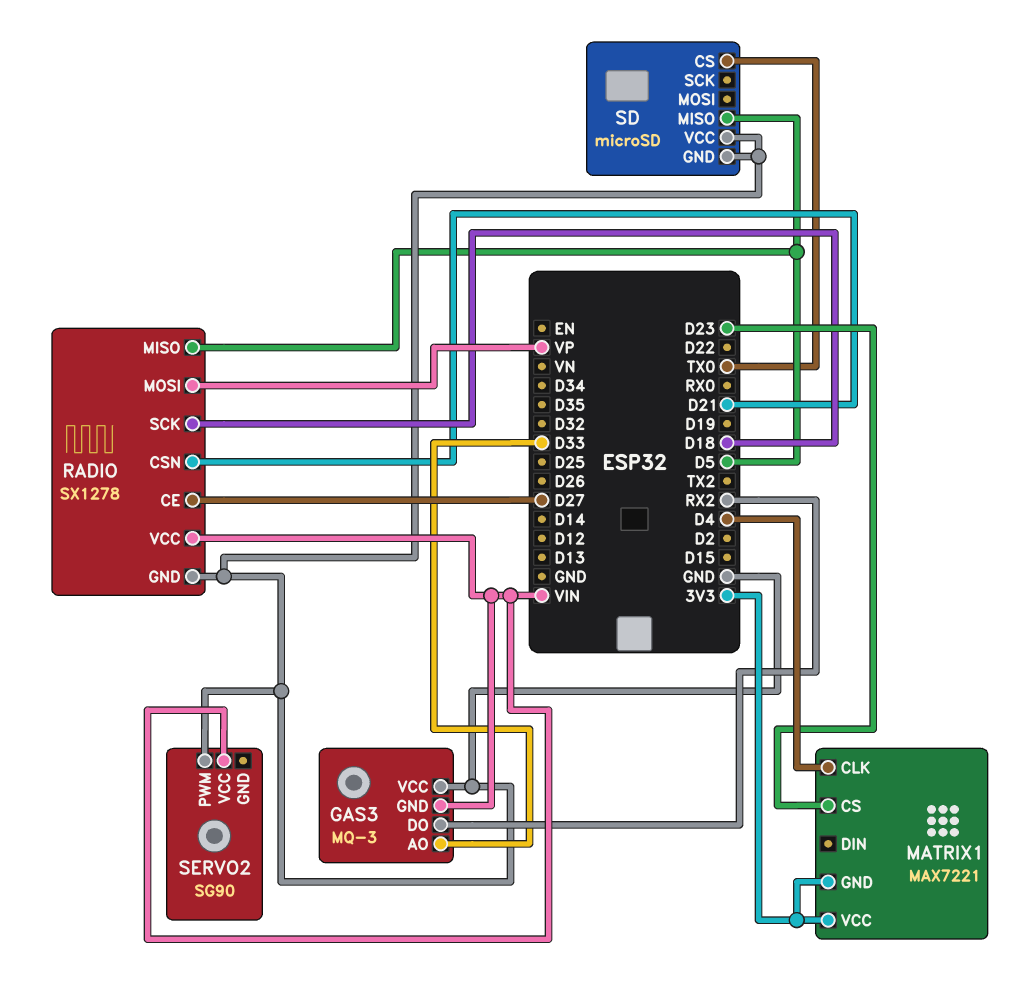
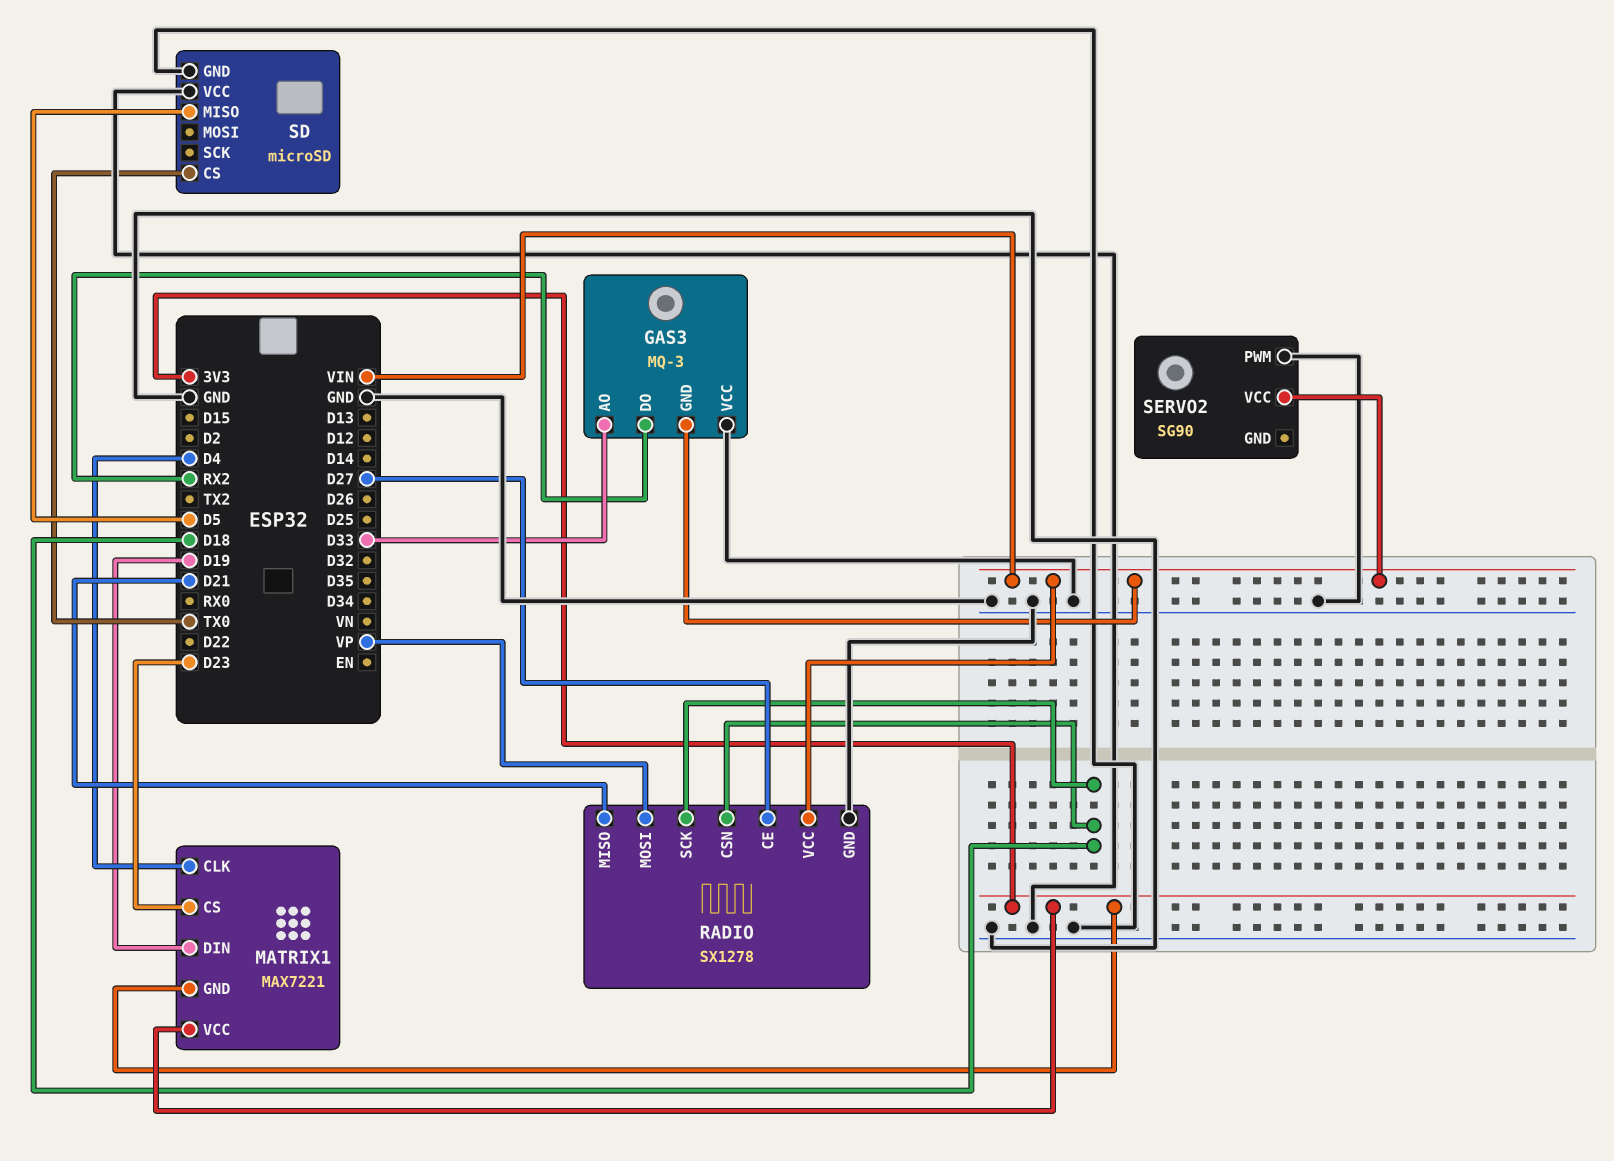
MATRIX1 pin DIN: none -> D19
RADIO pin CSN: D21 -> D18
RADIO pin MISO: D5 -> D21

